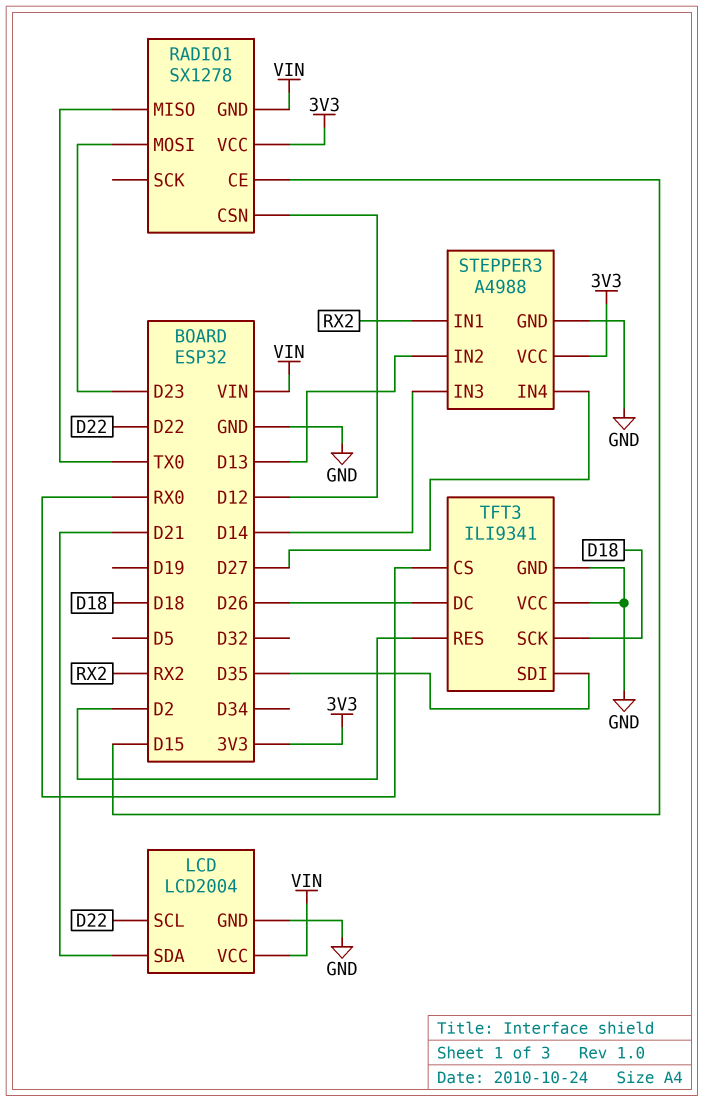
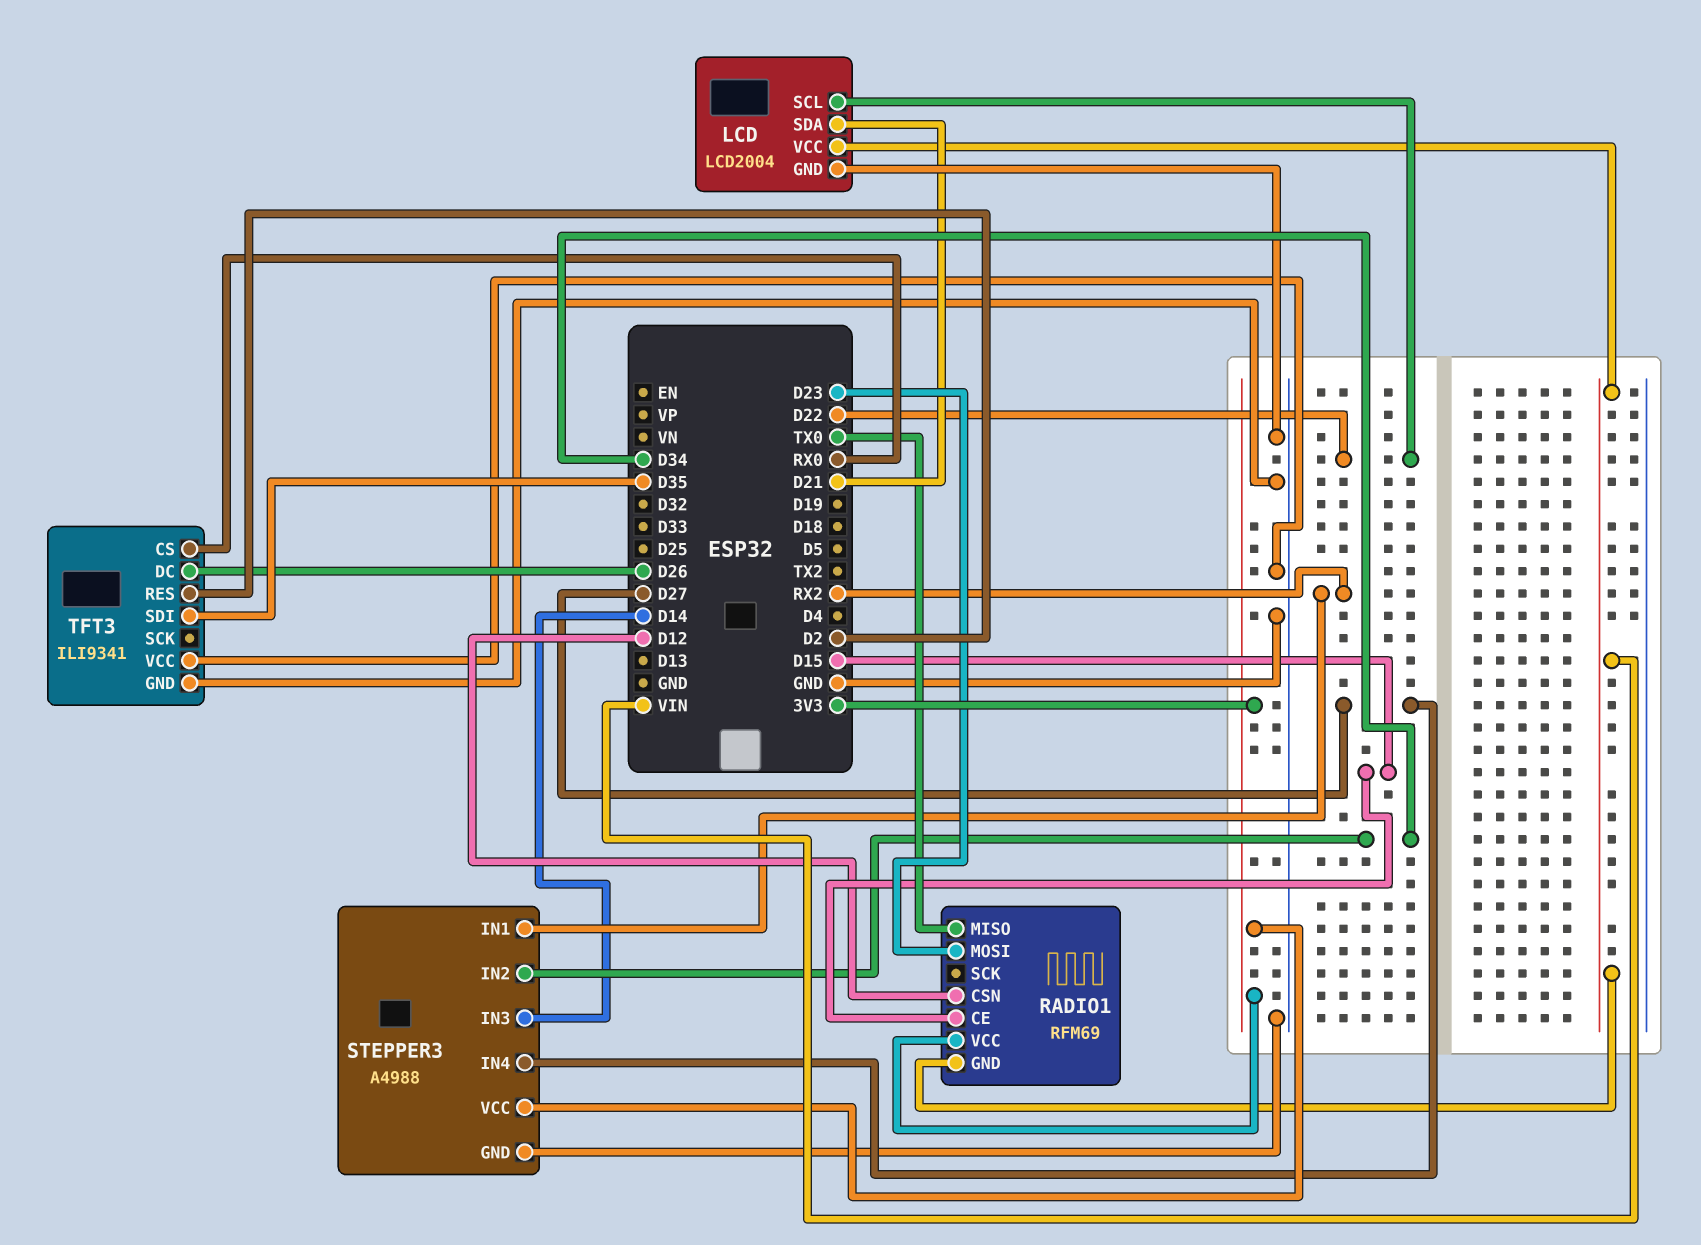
RADIO1: SX1278 -> RFM69
STEPPER3 pin IN2: D13 -> D34
TFT3 pin SCK: D18 -> none

